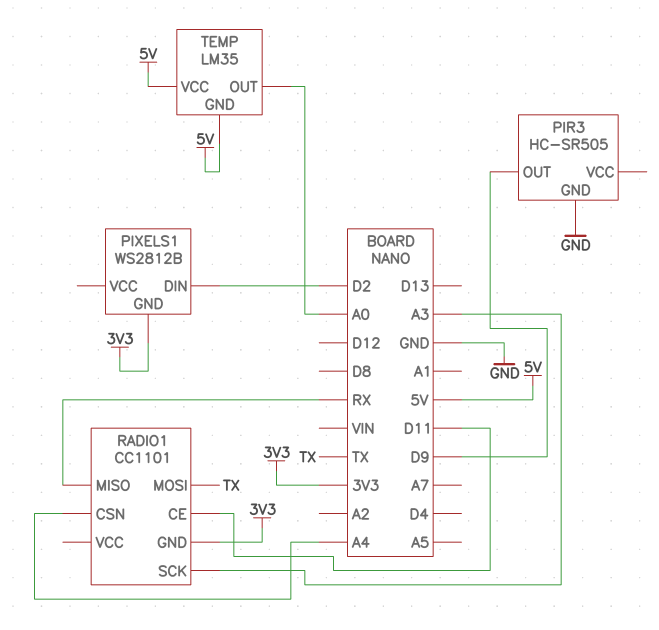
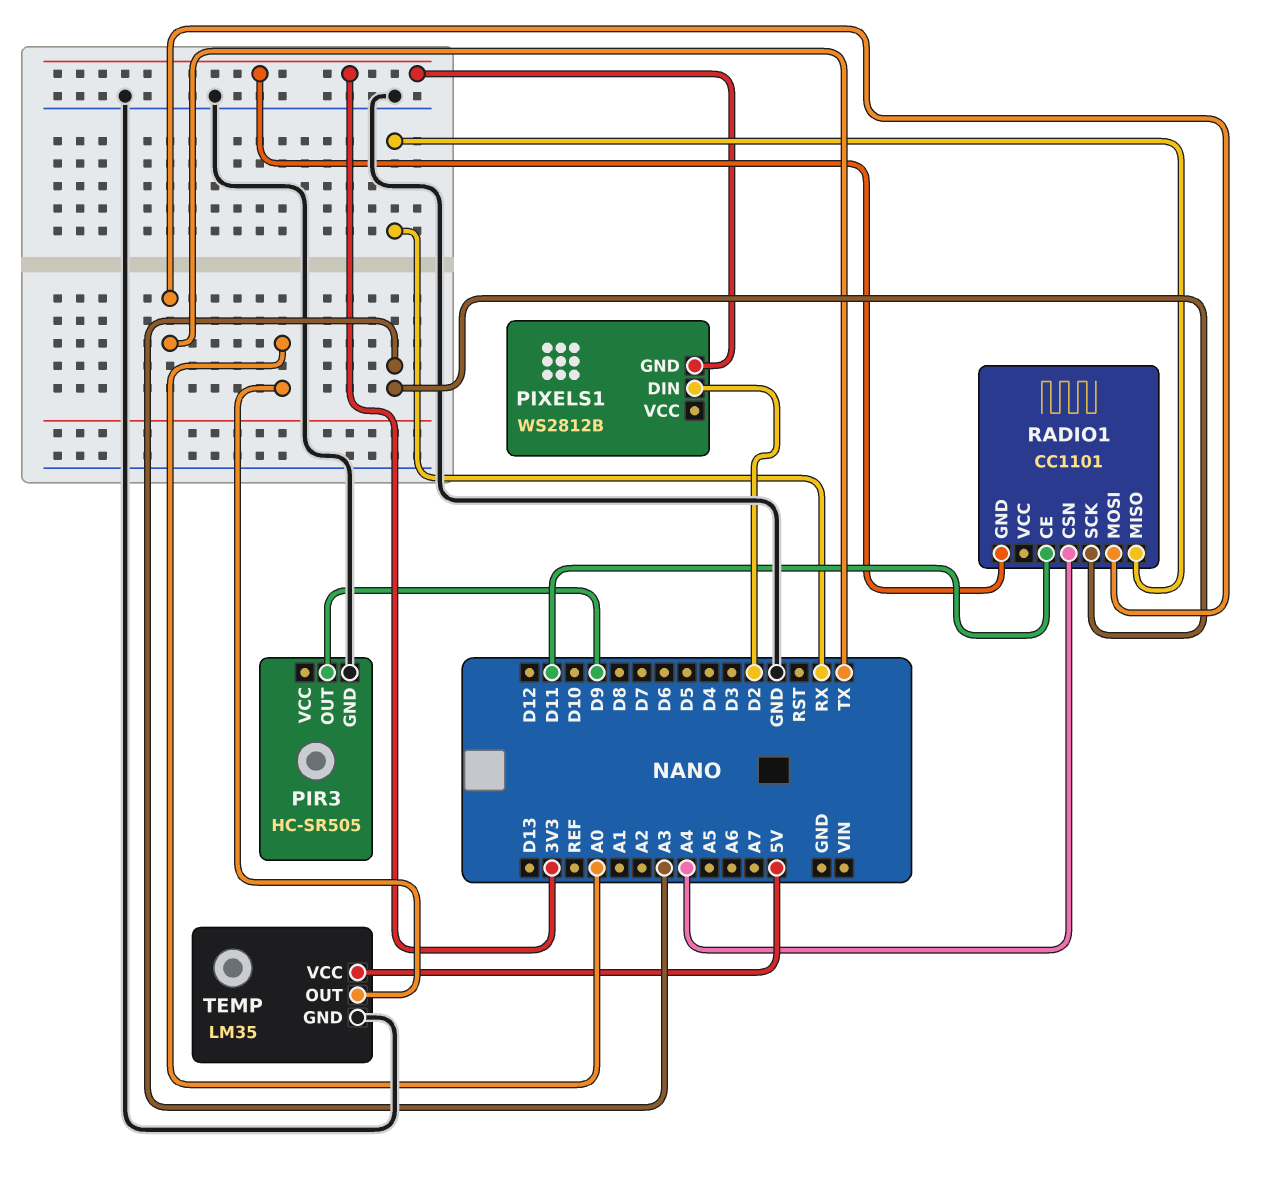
TEMP pin GND: 5V -> GND

